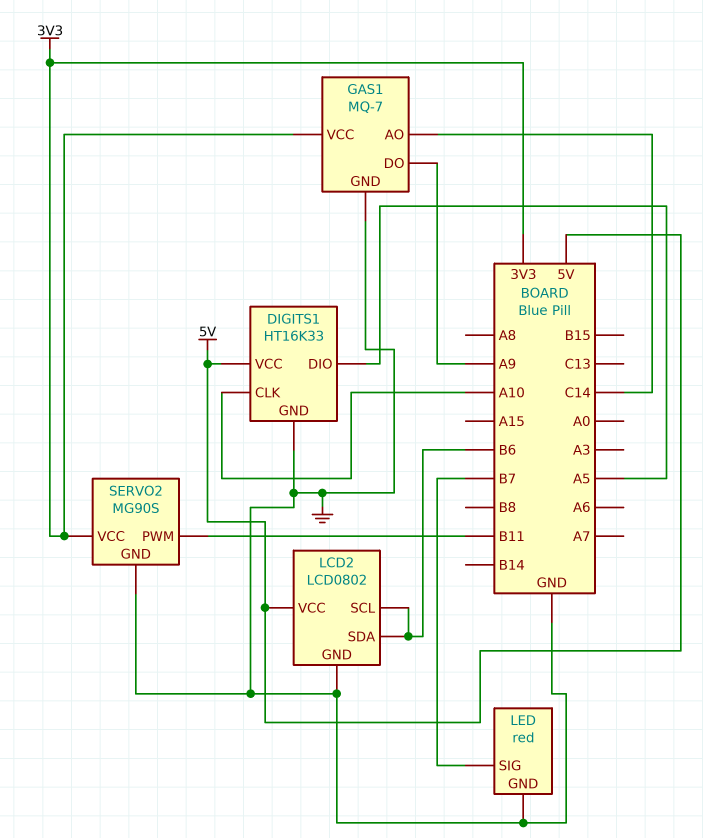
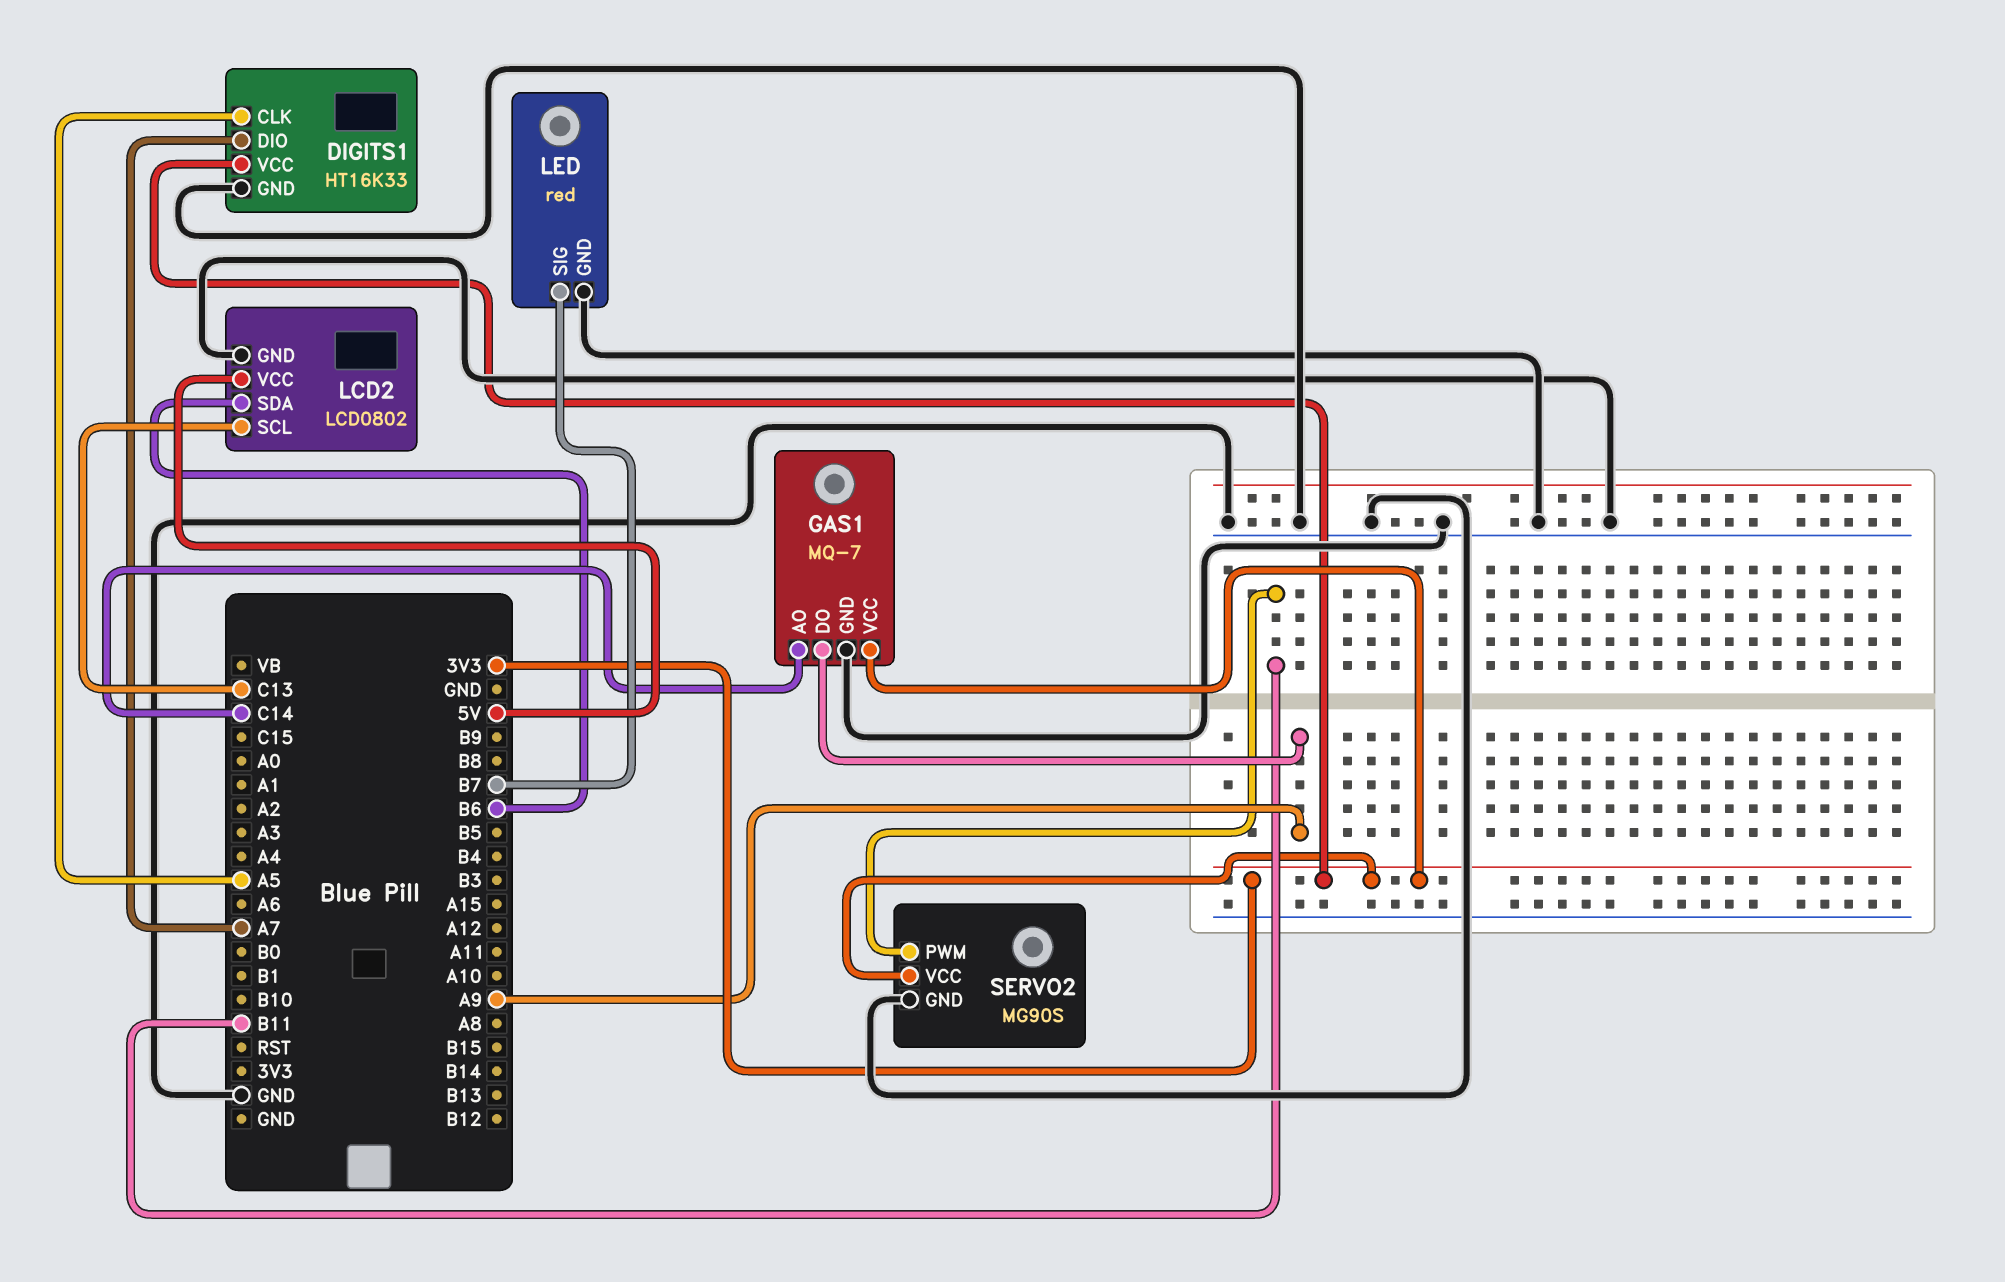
DIGITS1 pin CLK: A10 -> A5
DIGITS1 pin DIO: A5 -> A7
DIGITS1 pin VCC: 5V -> 3V3
LCD2 pin SCL: B6 -> C13

